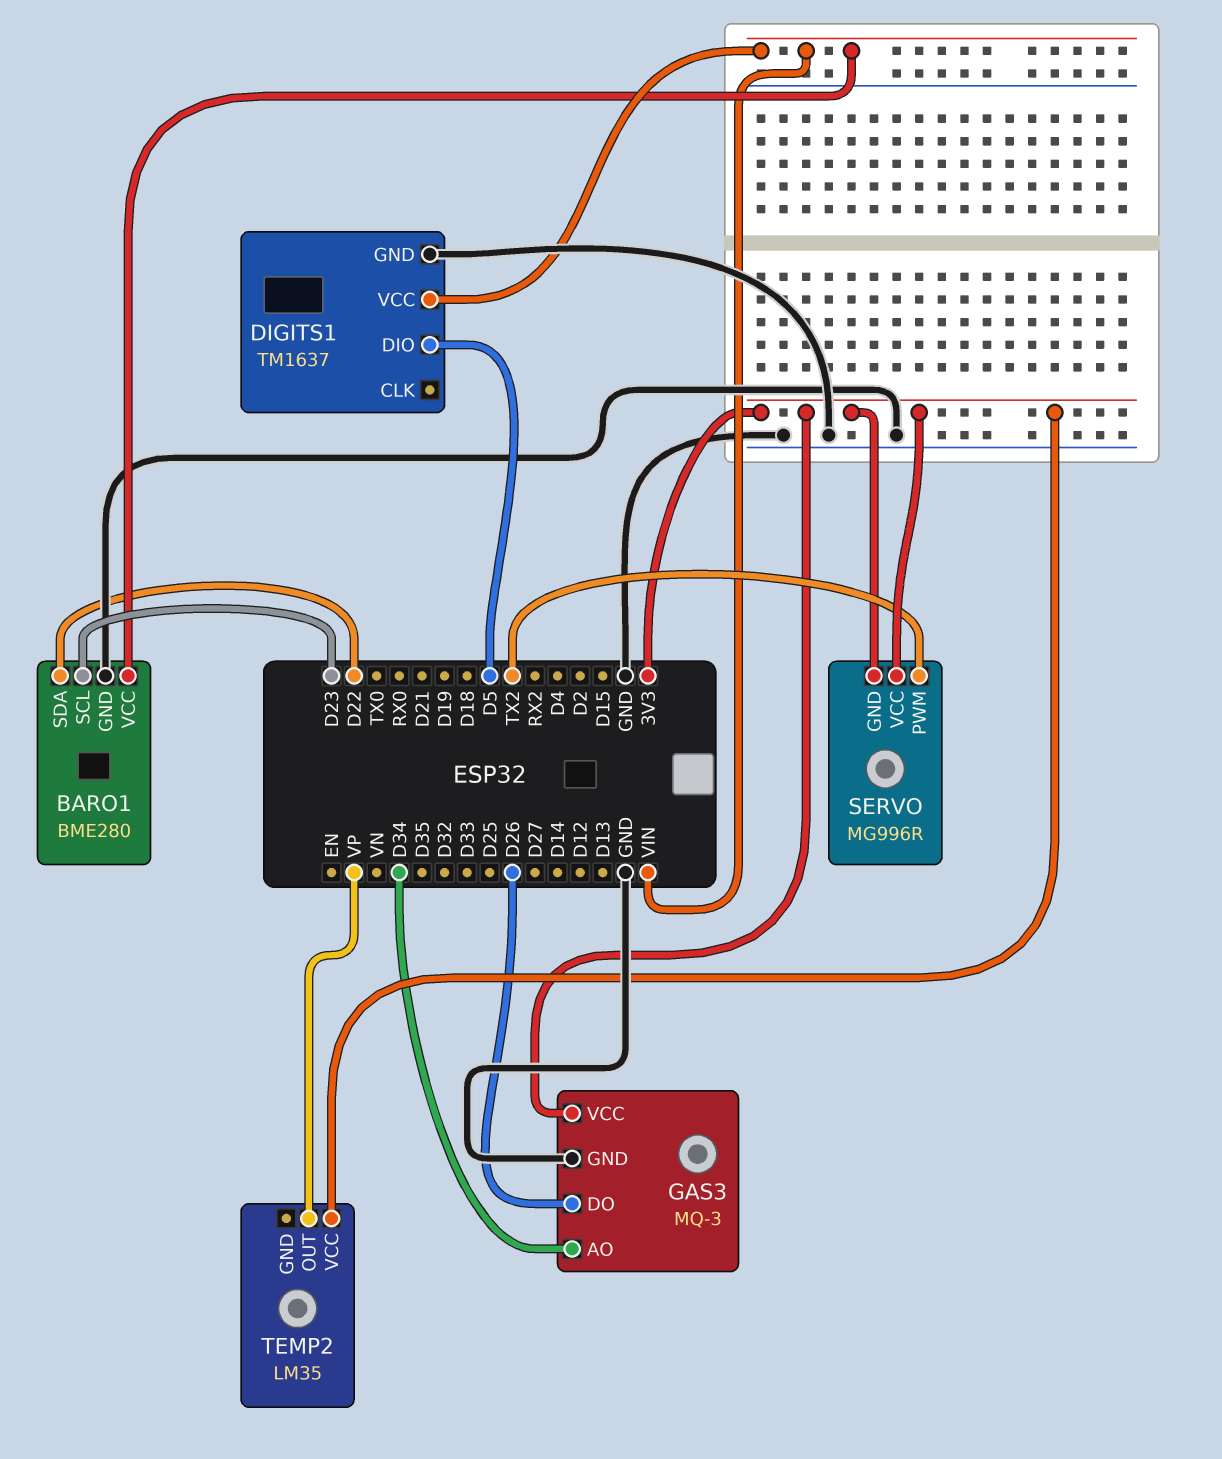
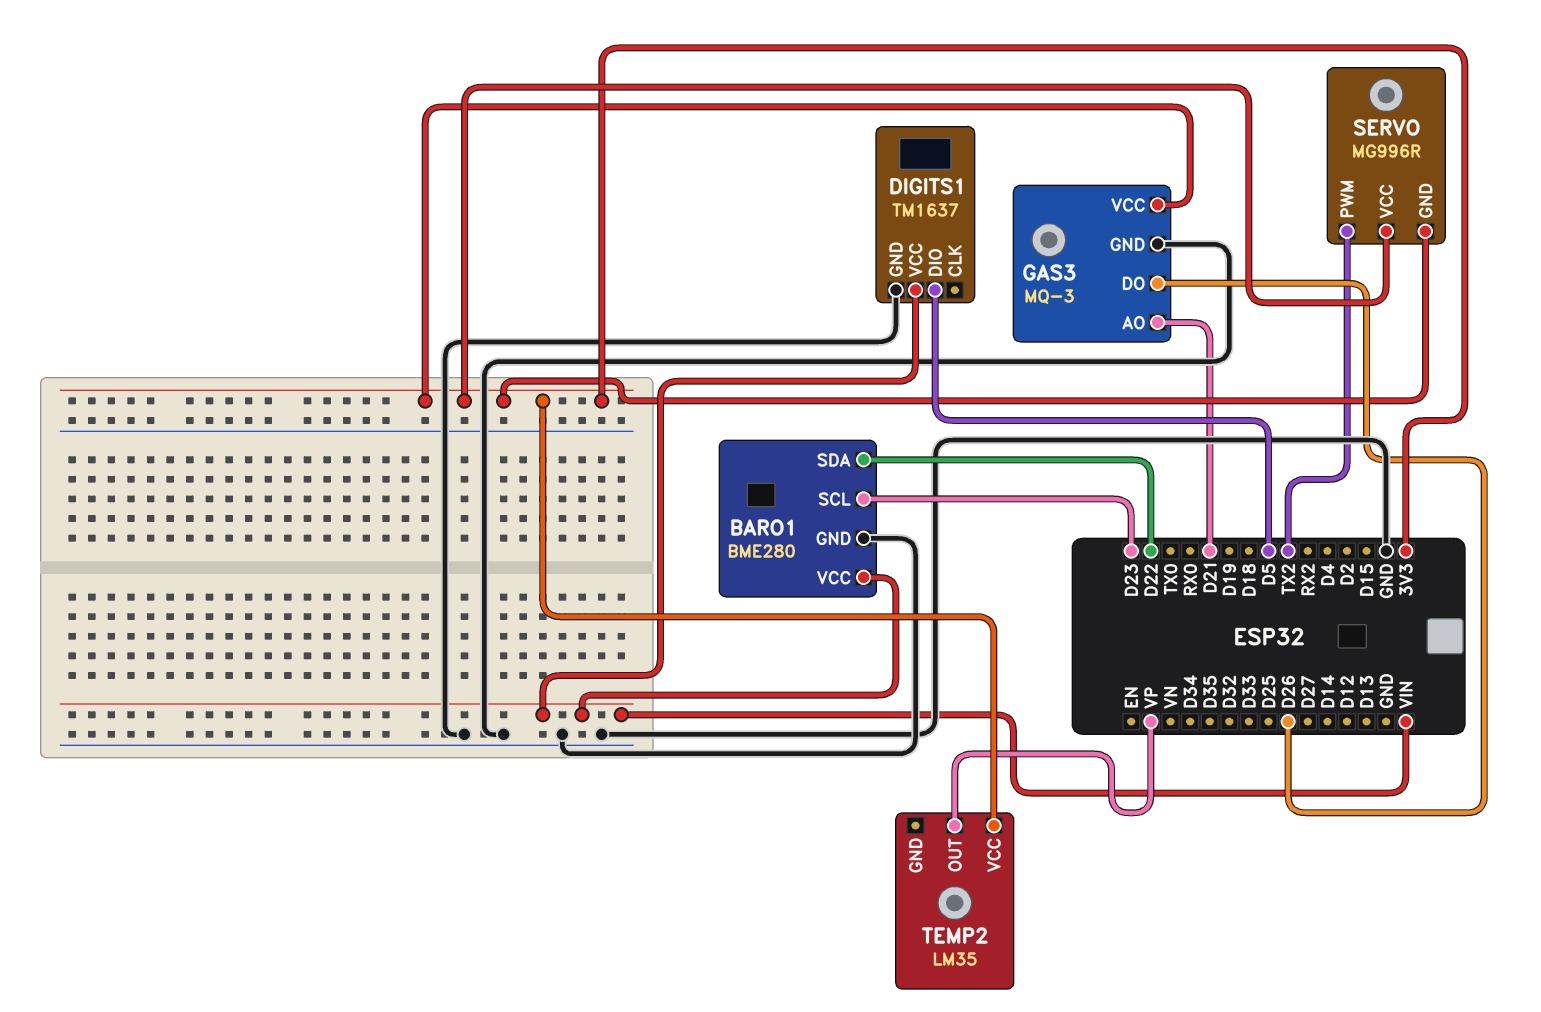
GAS3 pin AO: D34 -> D21

